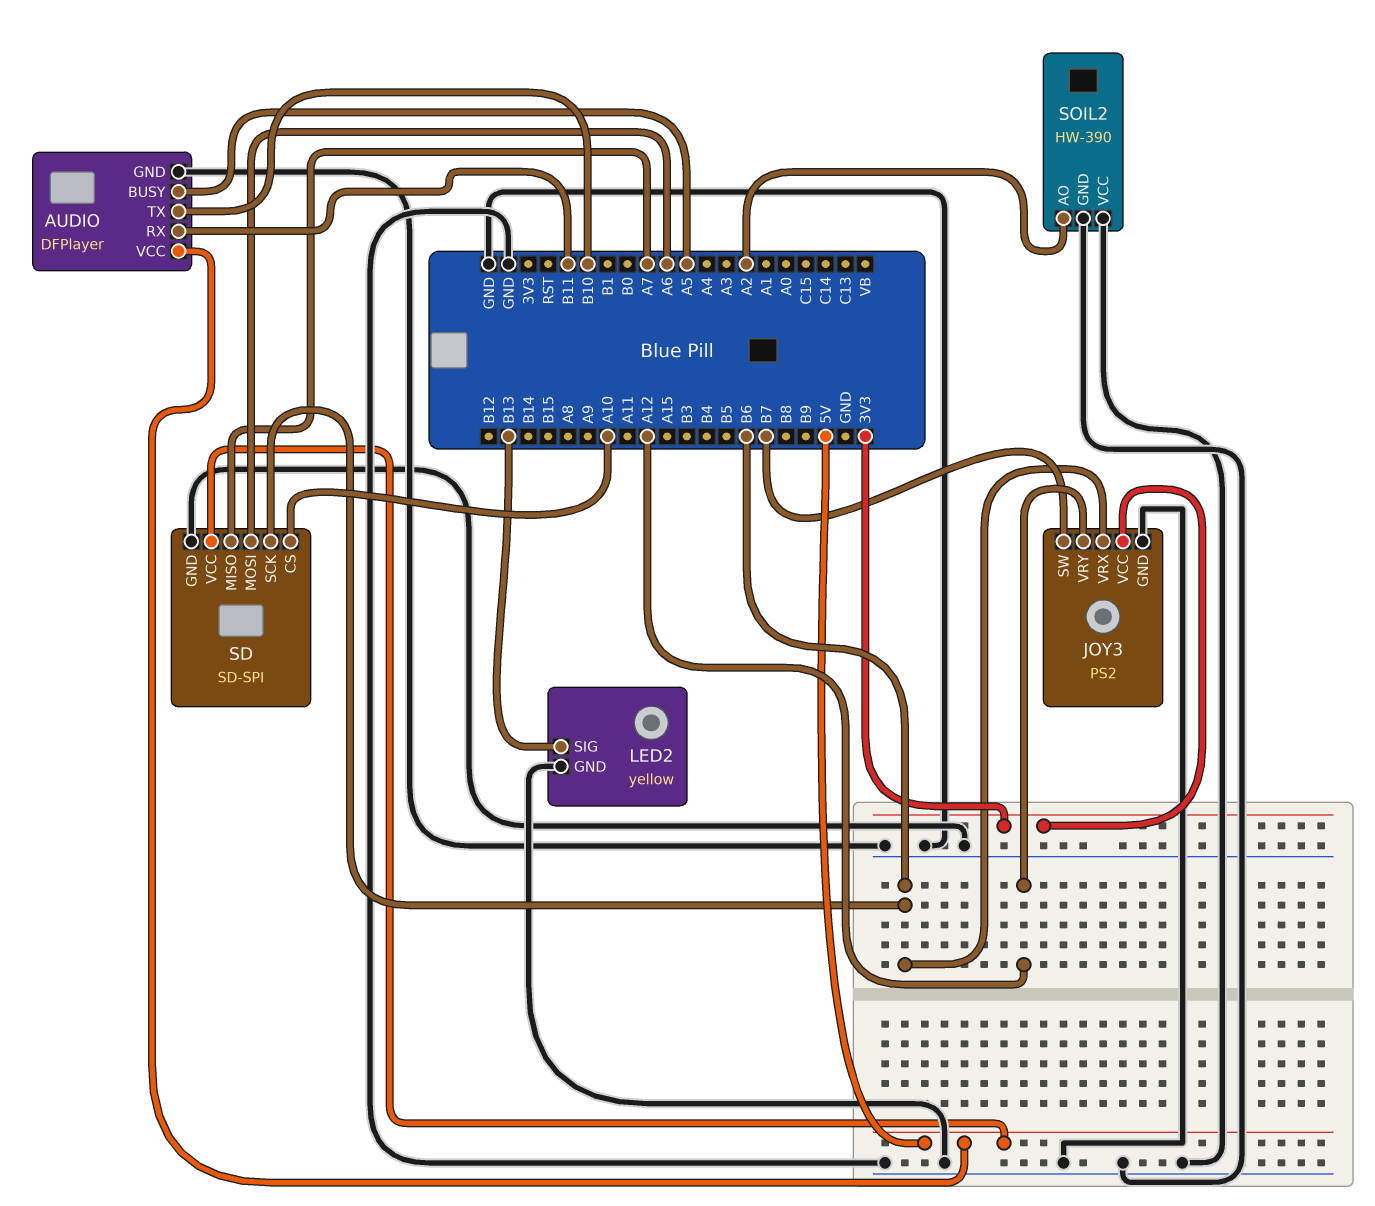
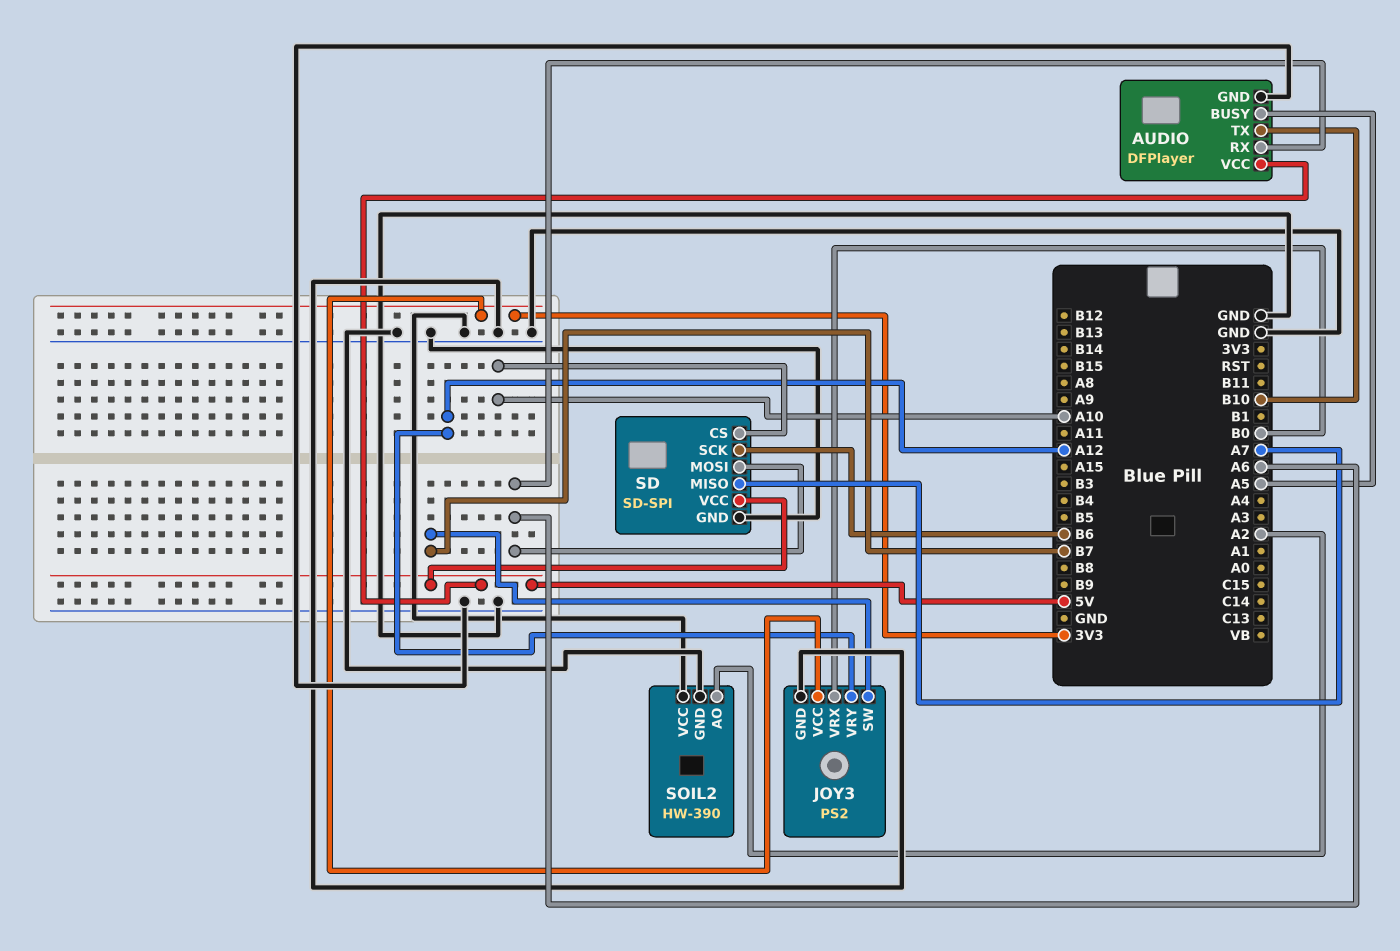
AUDIO pin RX: B11 -> A6
JOY3 pin VRX: B6 -> B0
LED2: yellow -> none
LED2 pin GND: GND -> none
LED2 pin SIG: B13 -> none

